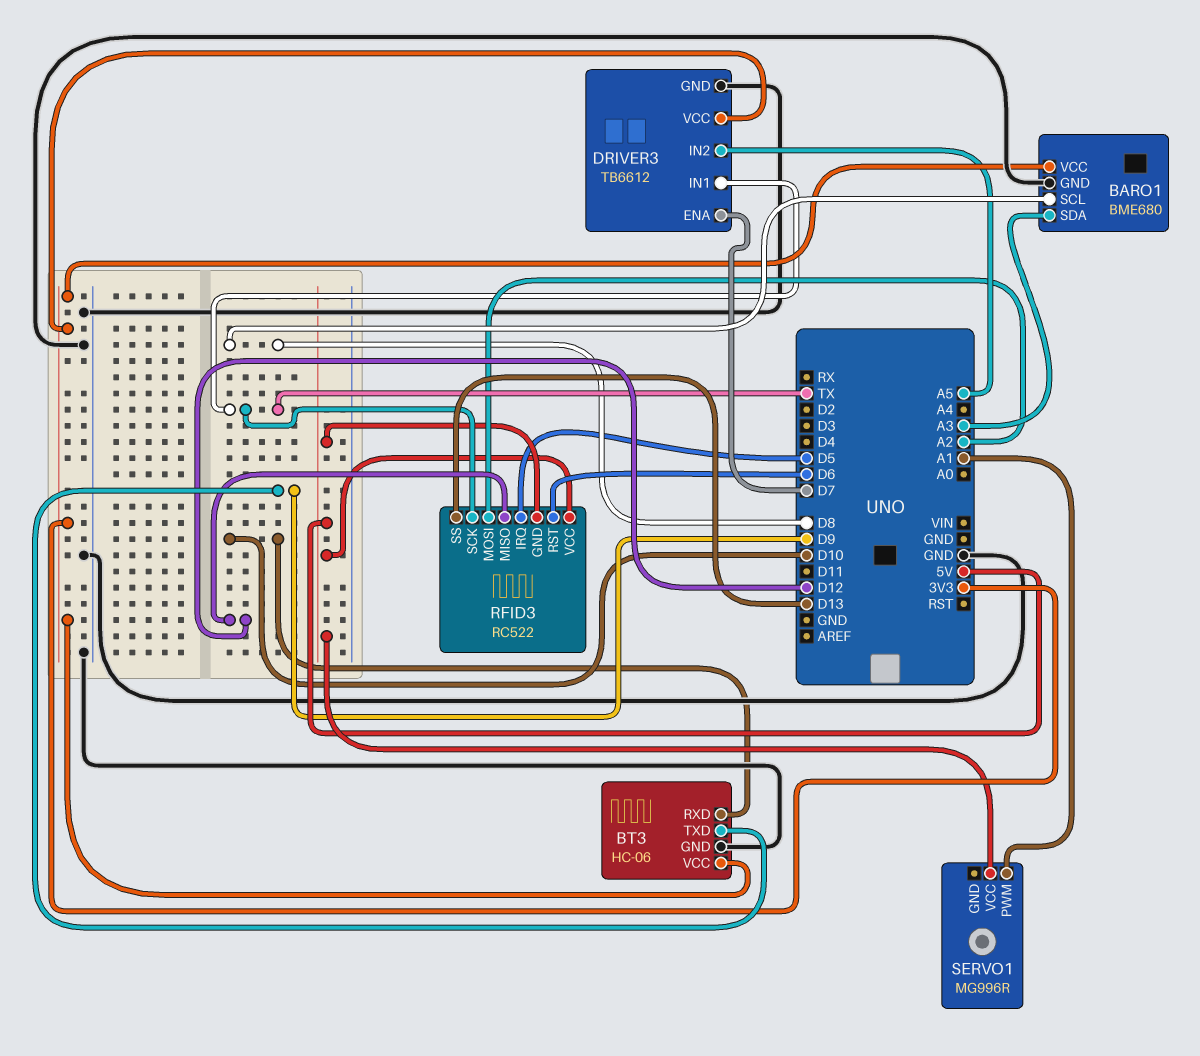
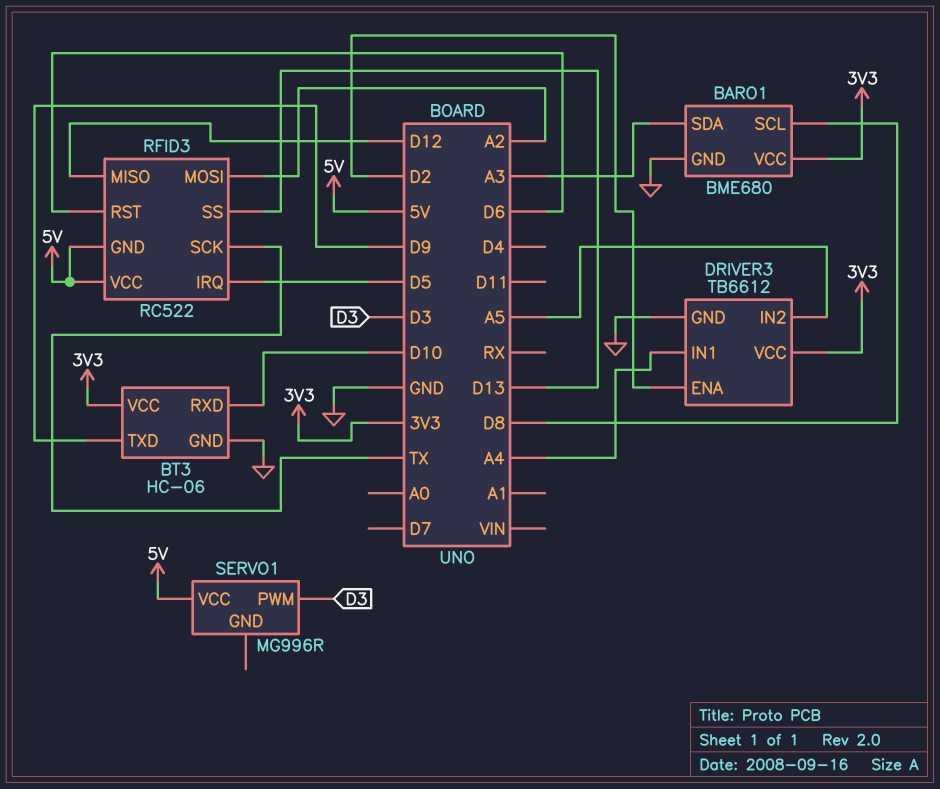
DRIVER3 pin ENA: D7 -> D2
DRIVER3 pin IN1: TX -> A4
SERVO1 pin PWM: A1 -> D3

